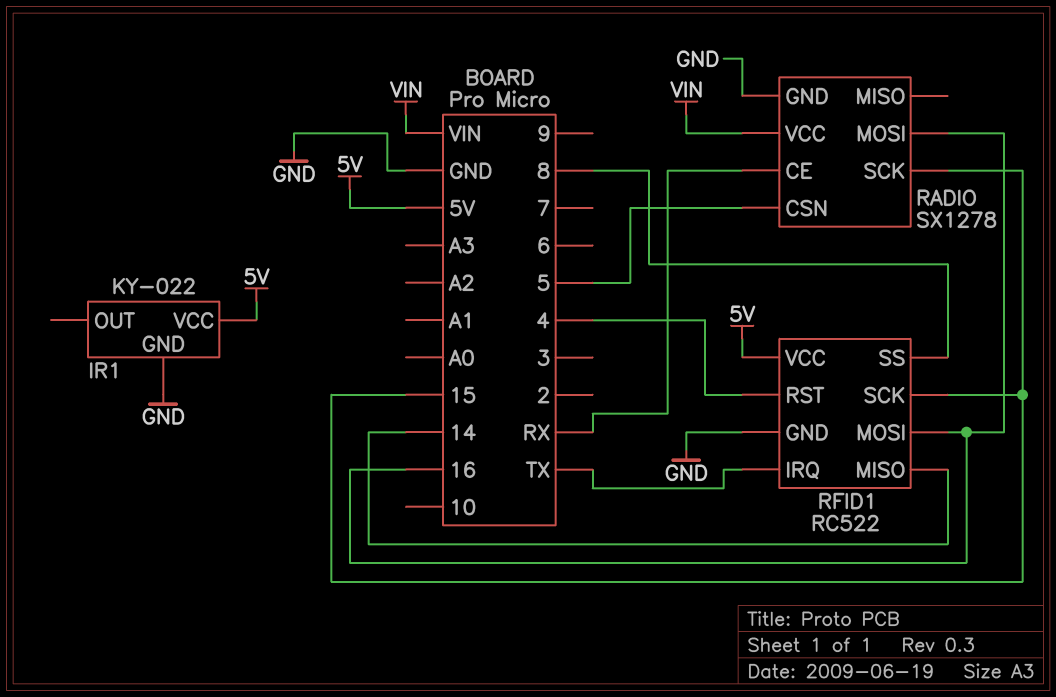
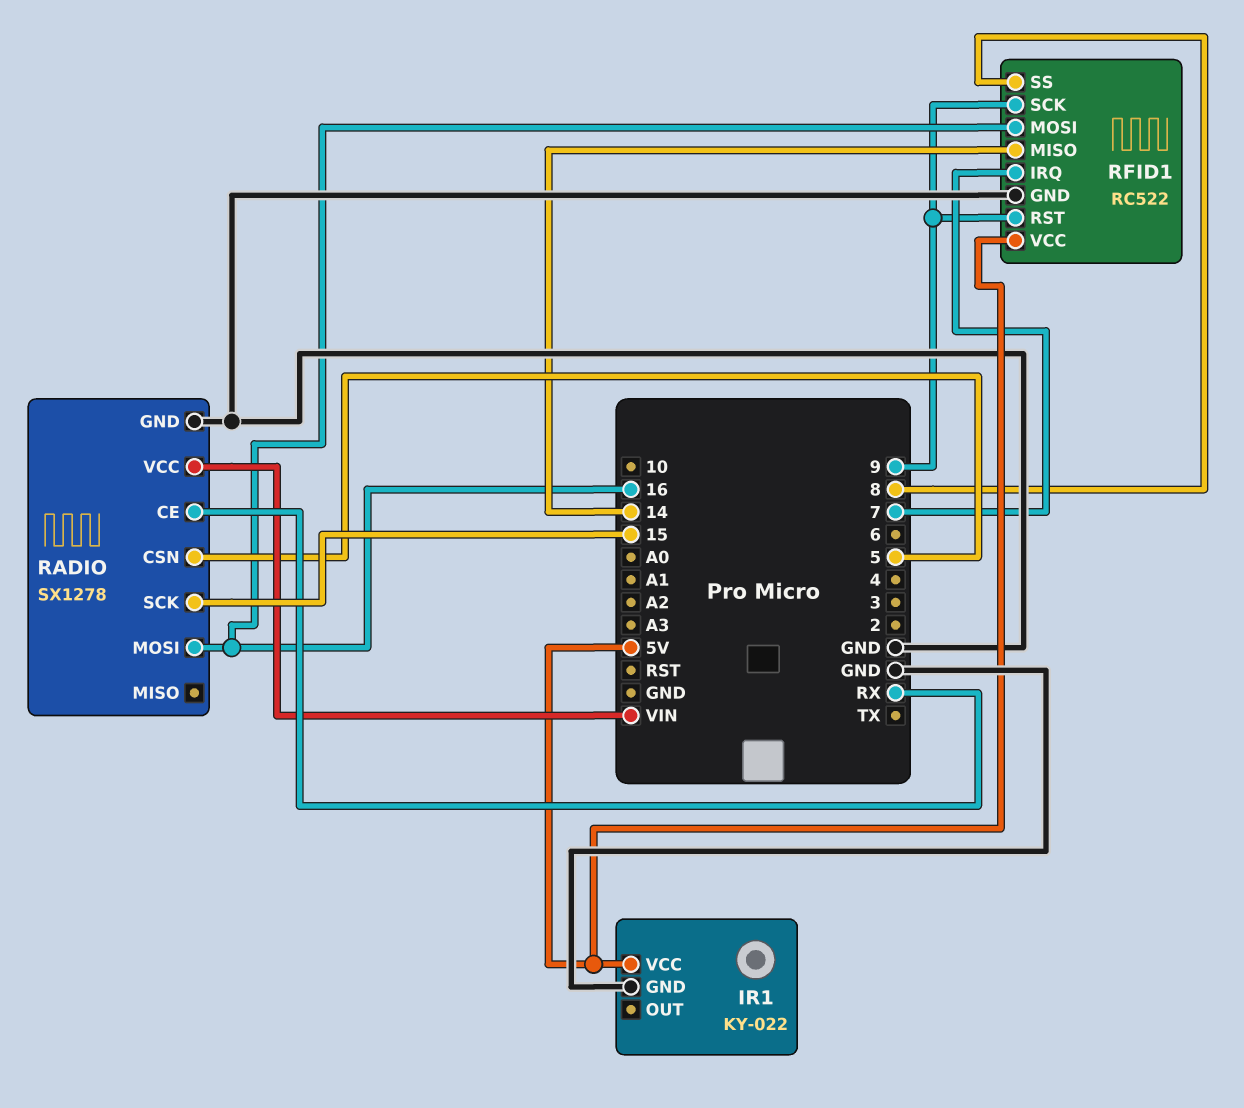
RFID1 pin IRQ: TX -> 7
RFID1 pin RST: 4 -> 9
RFID1 pin SCK: 15 -> 9

